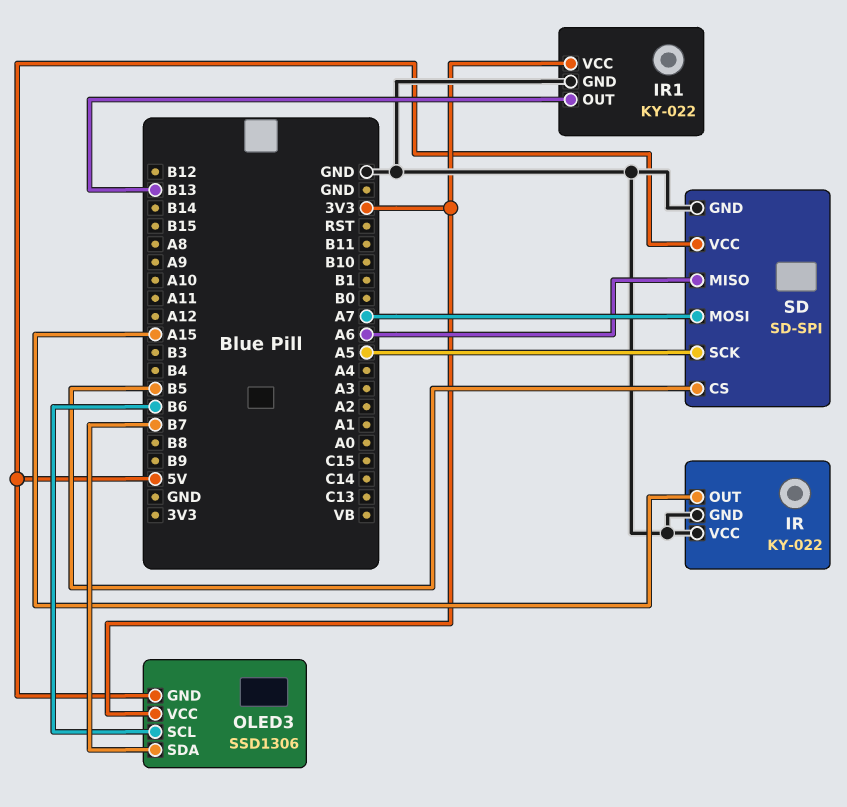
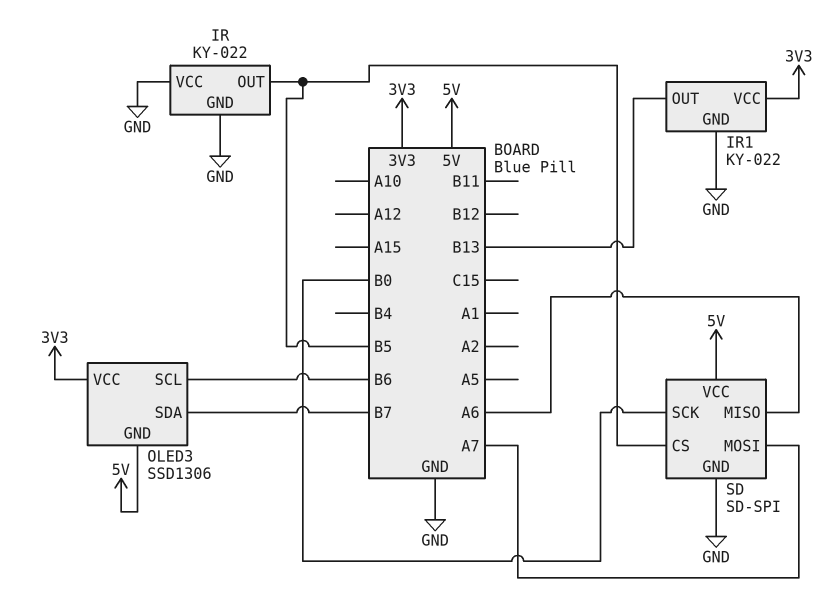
IR pin OUT: A15 -> B5
SD pin SCK: A5 -> B0

